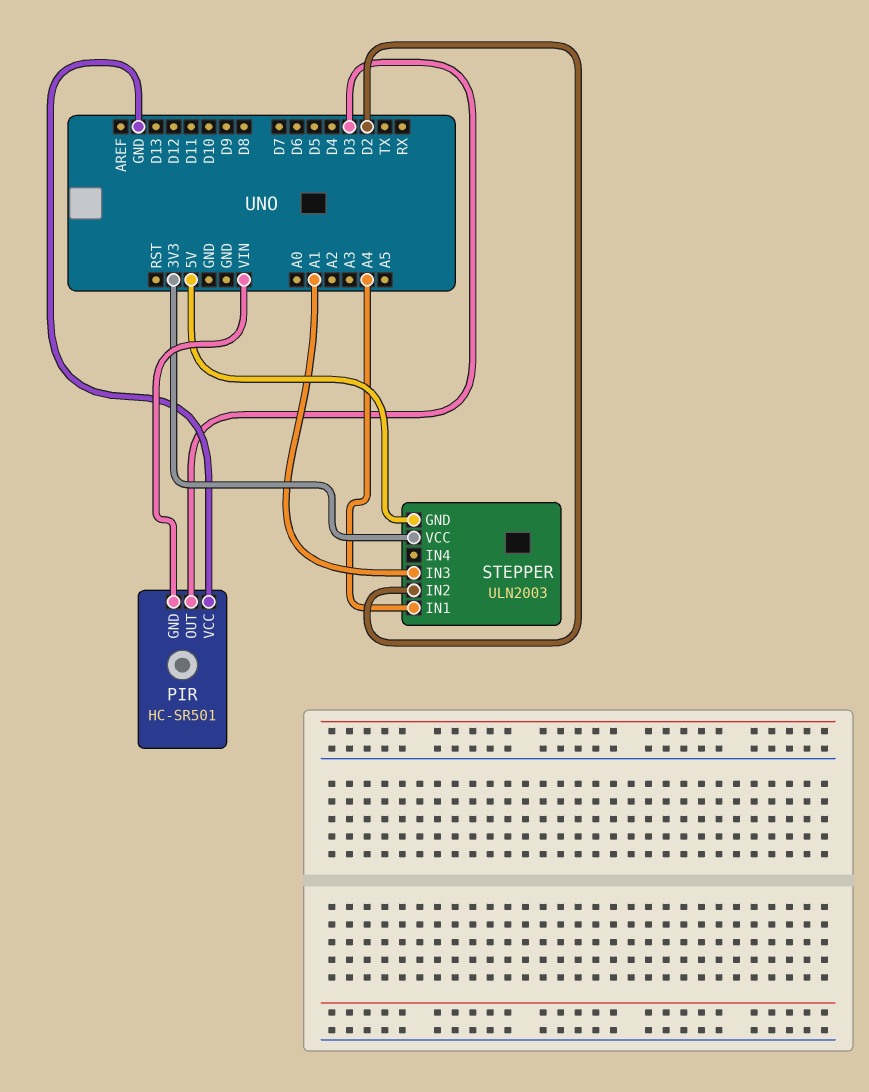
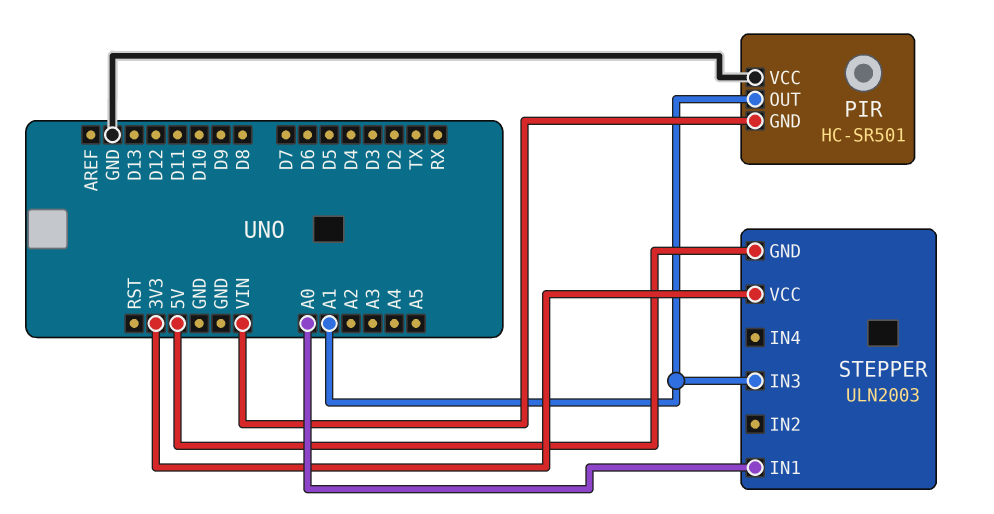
PIR pin OUT: D3 -> A1
STEPPER pin IN1: A4 -> A0
STEPPER pin IN2: D2 -> none

